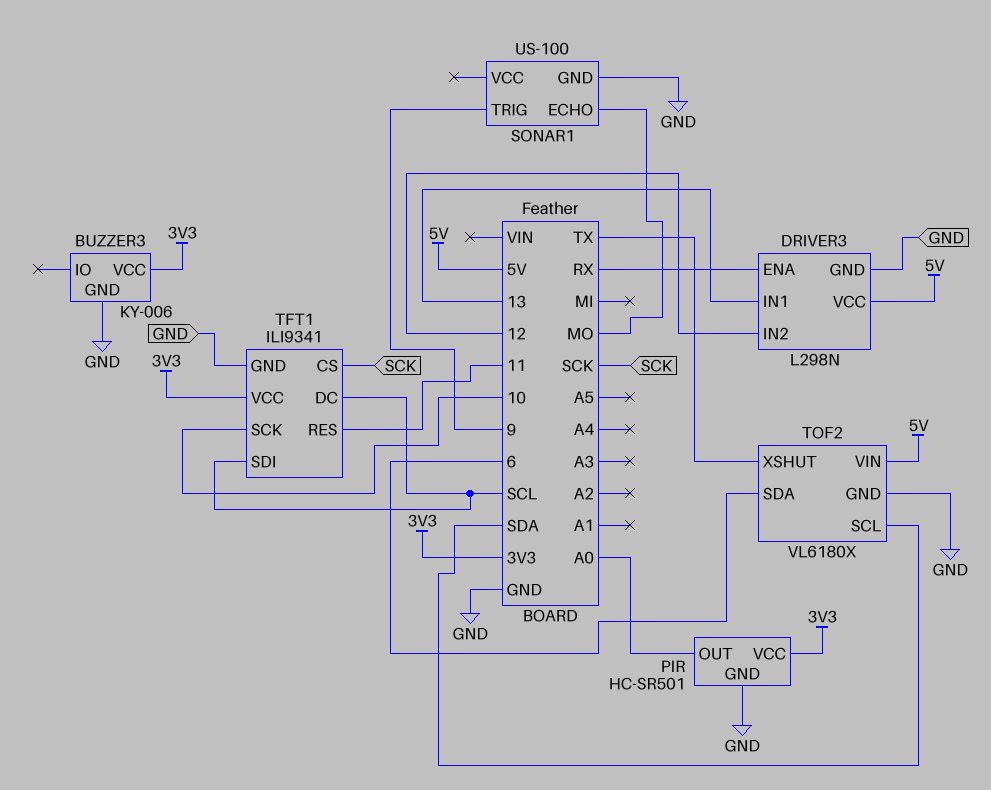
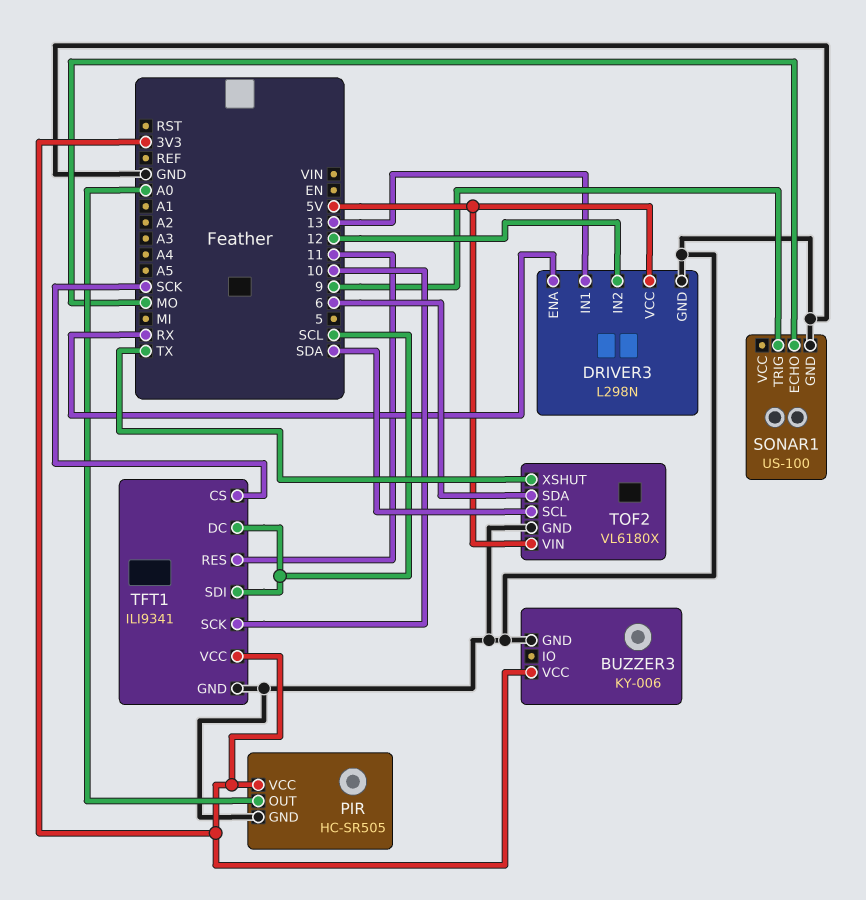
PIR: HC-SR501 -> HC-SR505

